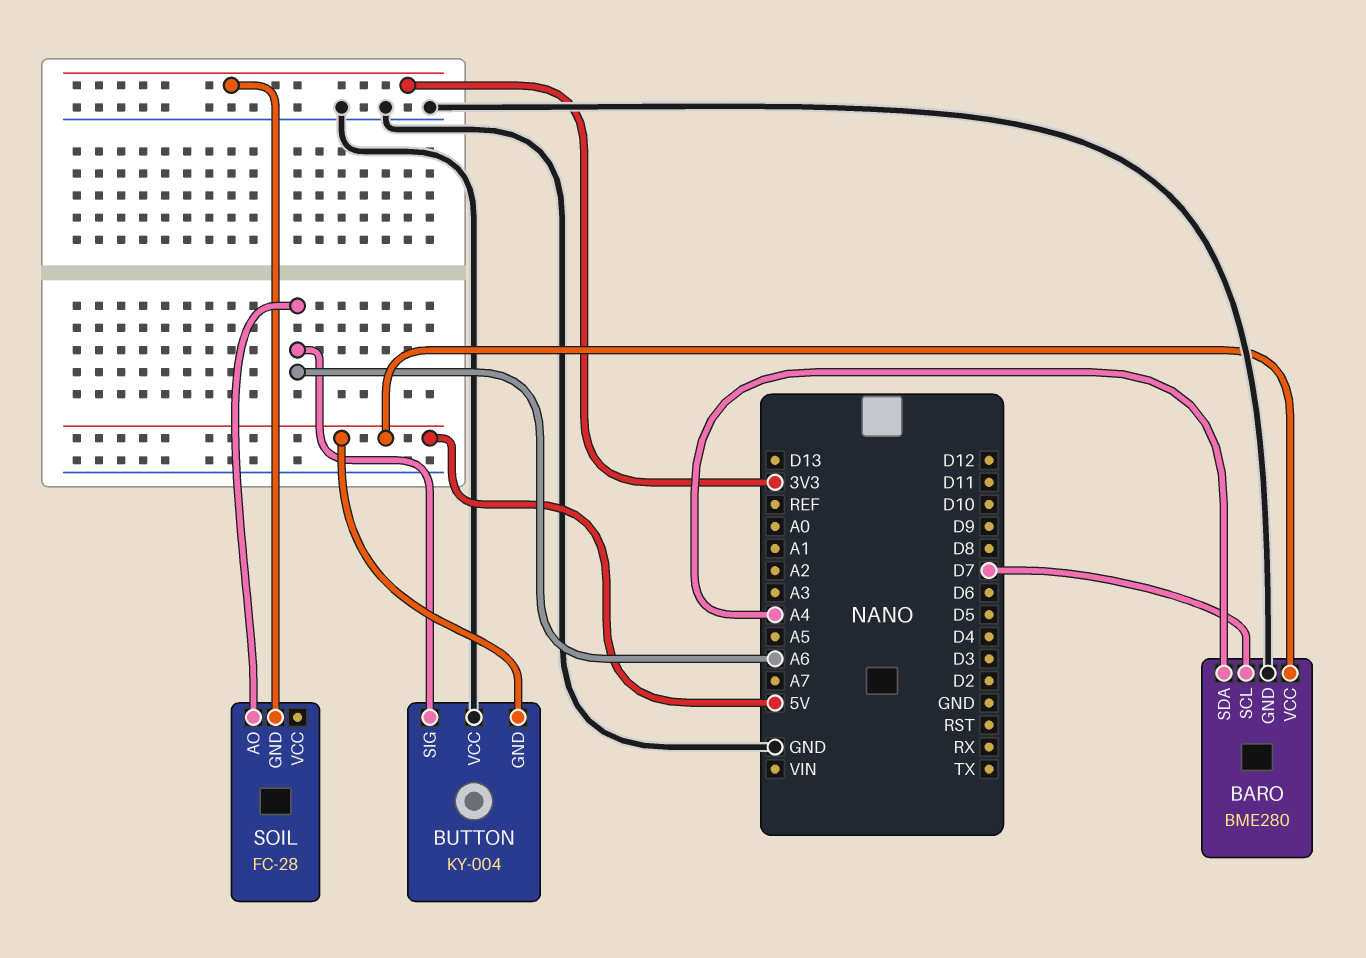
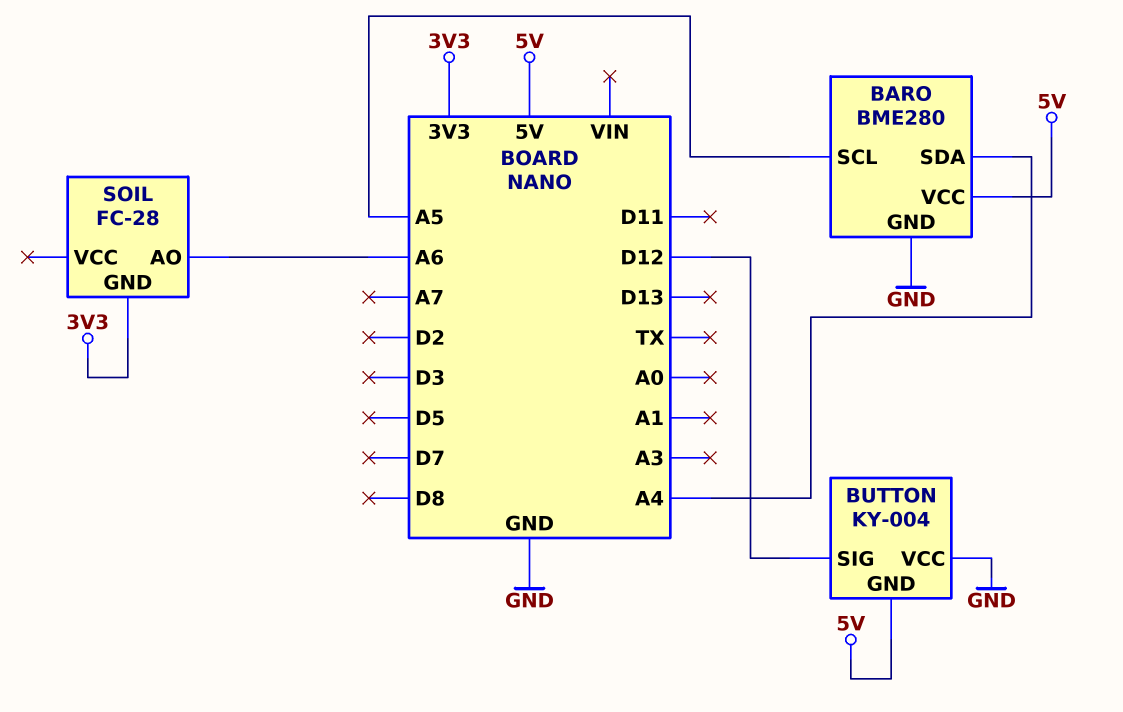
BARO pin SCL: D7 -> A5
BUTTON pin SIG: A6 -> D12

